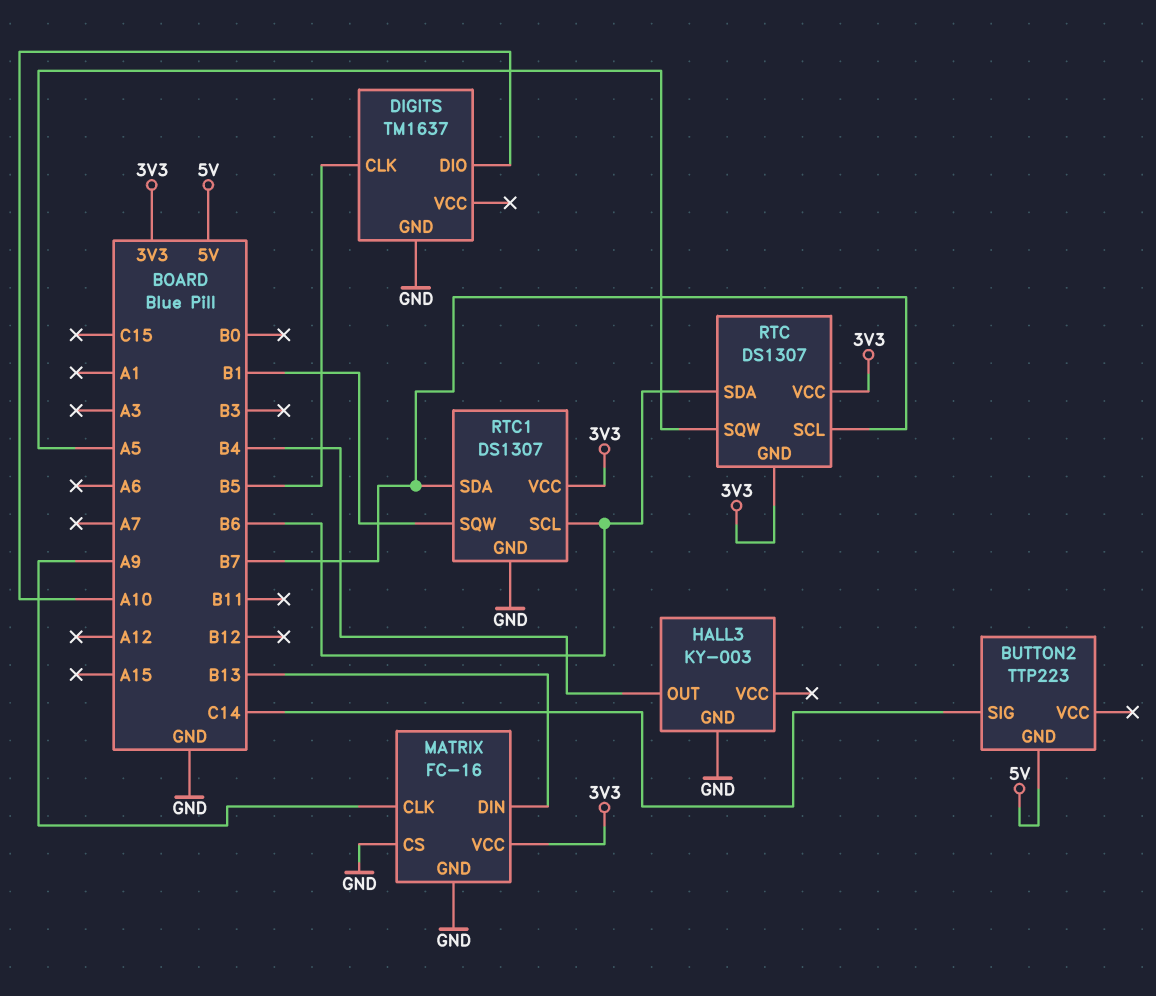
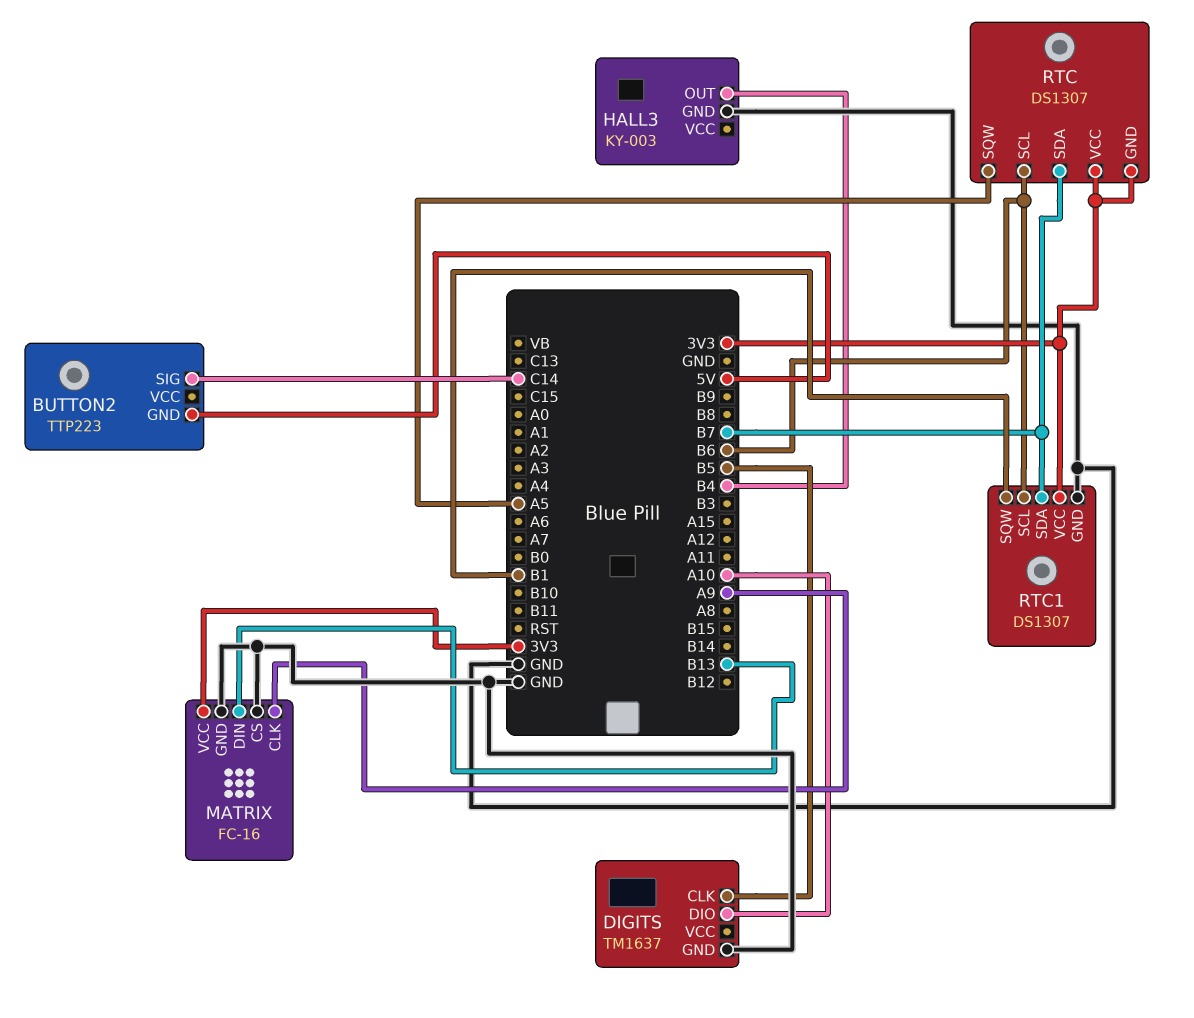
RTC pin SCL: B7 -> B6
RTC pin SDA: B6 -> B7

